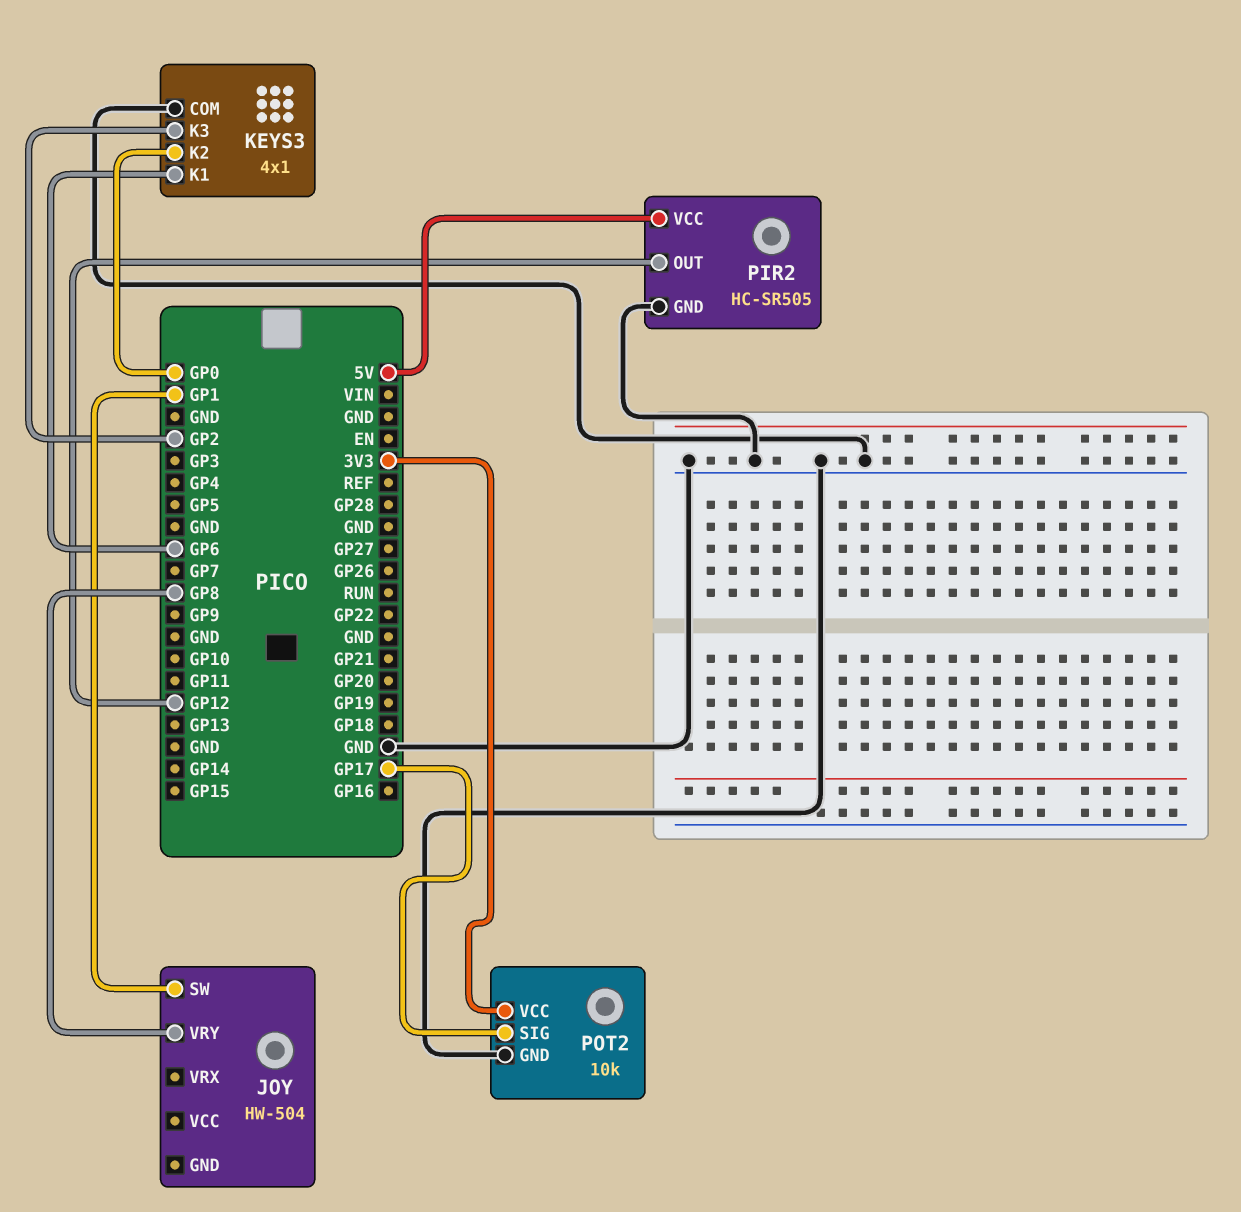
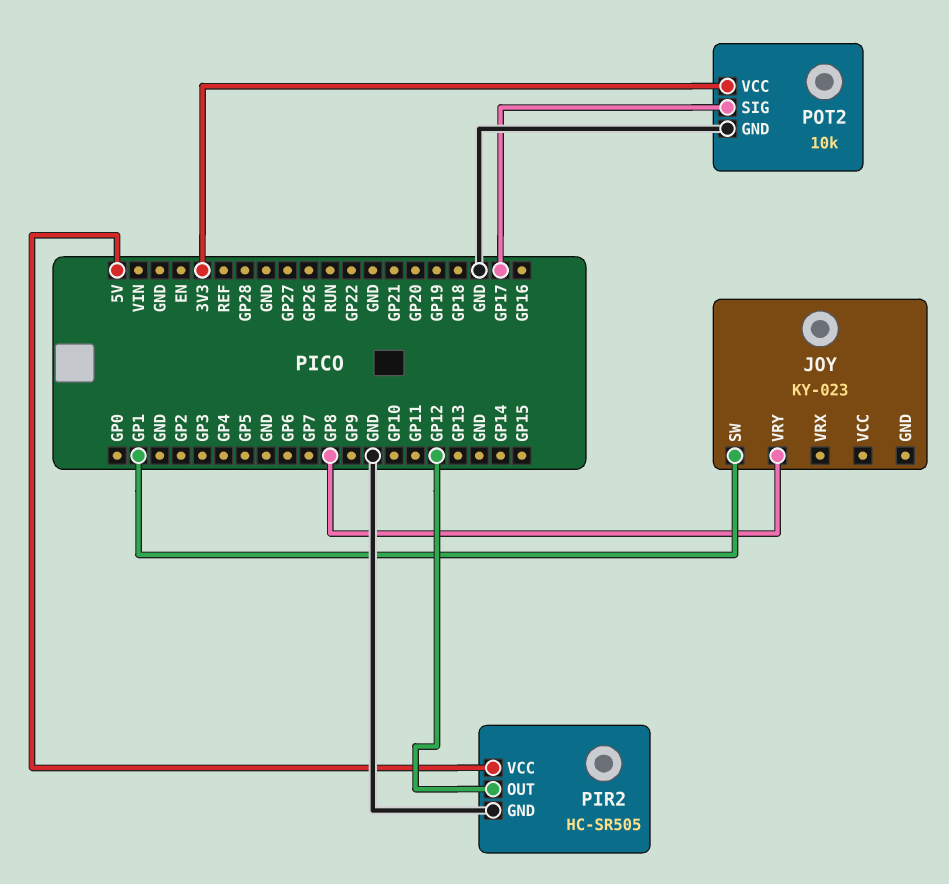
JOY: HW-504 -> KY-023
KEYS3: 4x1 -> none
KEYS3 pin COM: GND -> none
KEYS3 pin K1: GP6 -> none
KEYS3 pin K2: GP0 -> none
KEYS3 pin K3: GP2 -> none

